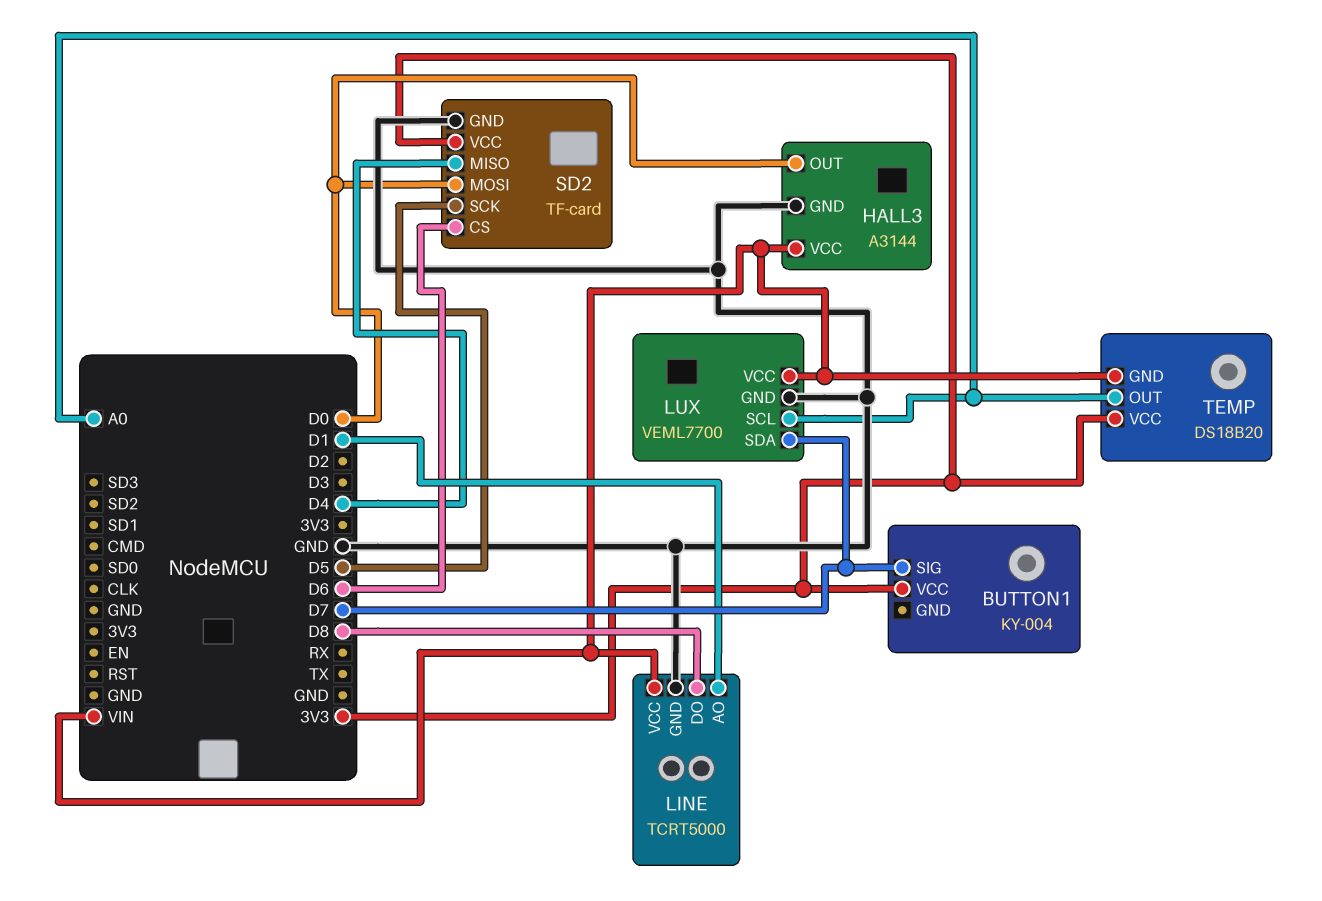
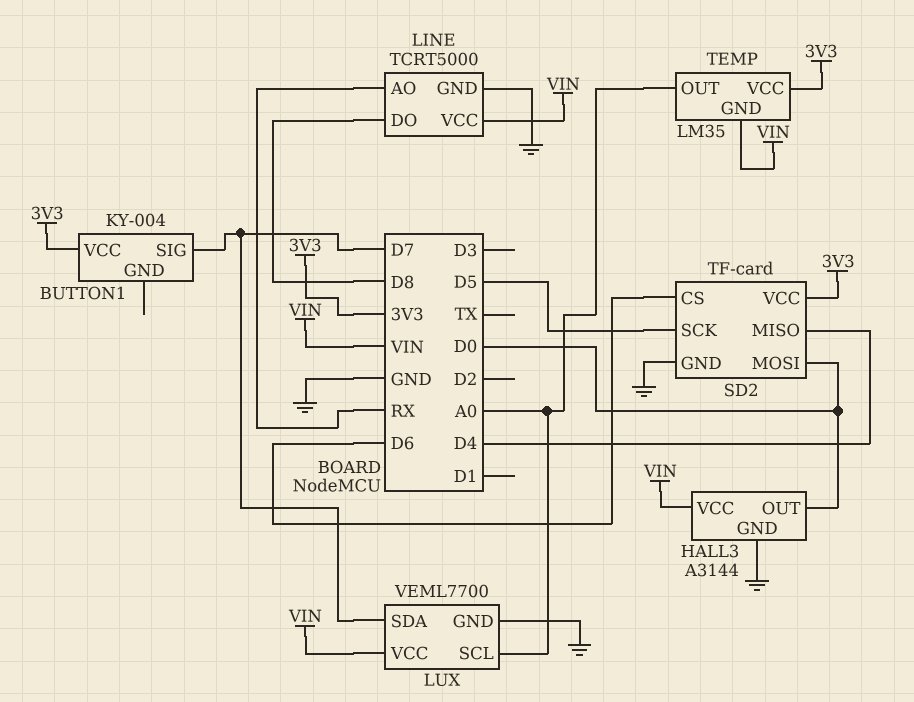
LINE pin AO: D1 -> RX
TEMP: DS18B20 -> LM35

